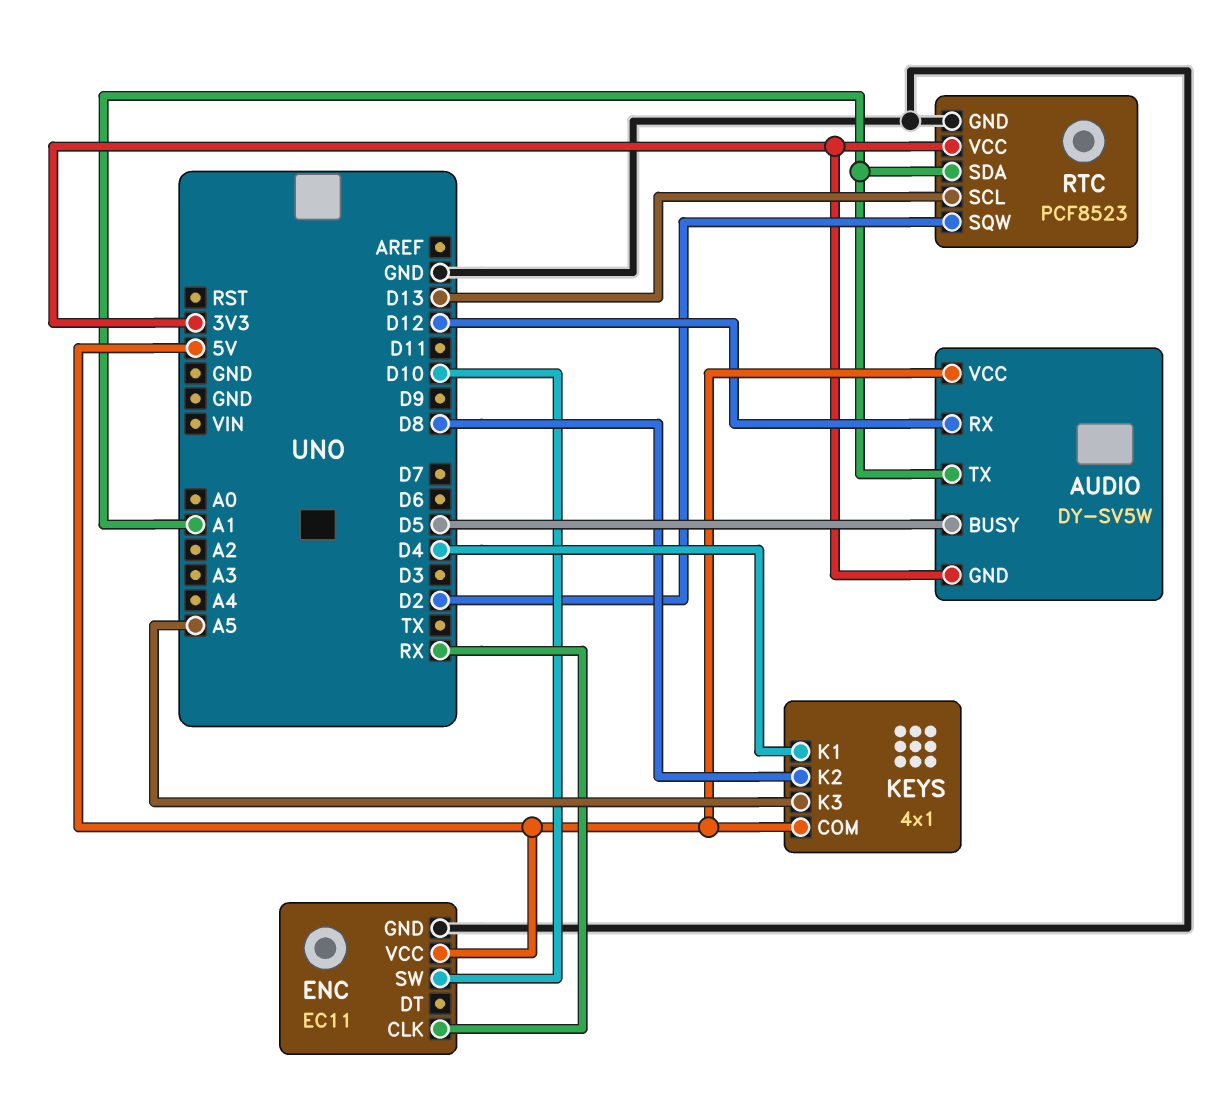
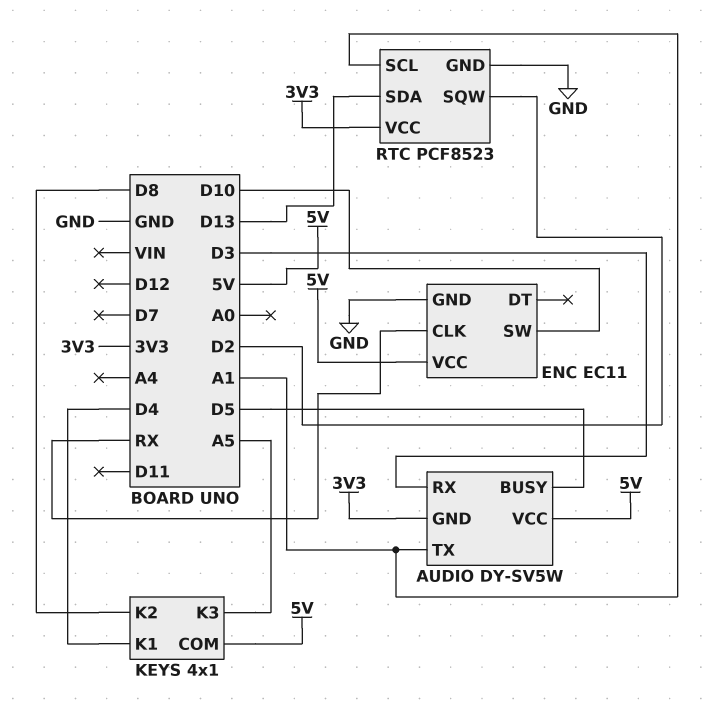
AUDIO pin RX: D12 -> D3
RTC pin SCL: D13 -> A1
RTC pin SDA: A1 -> D13

